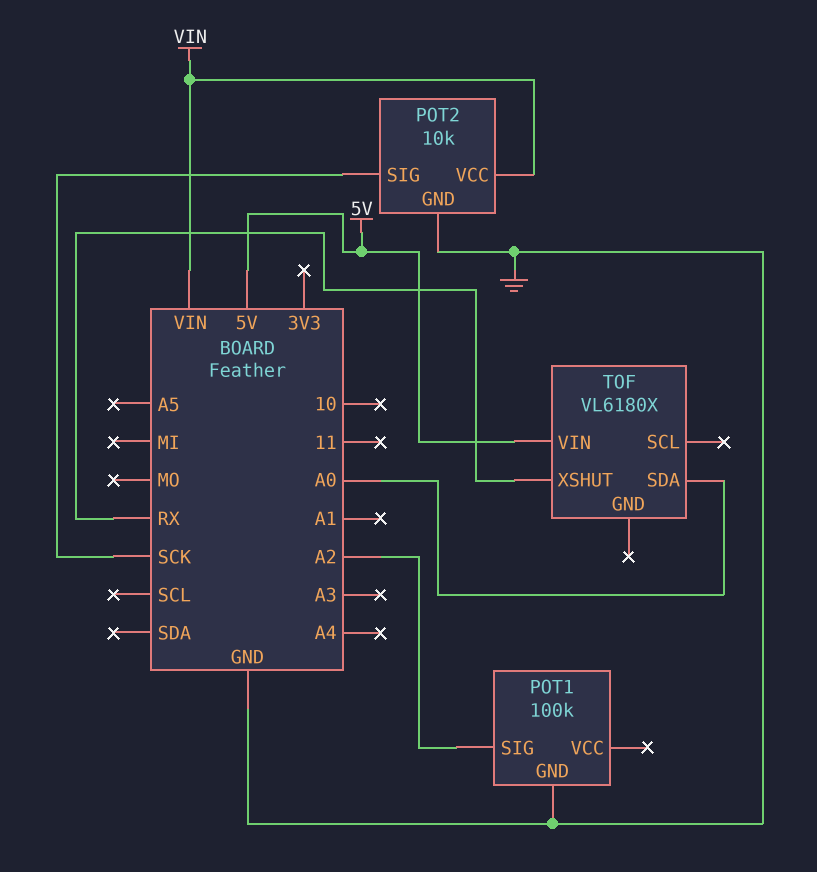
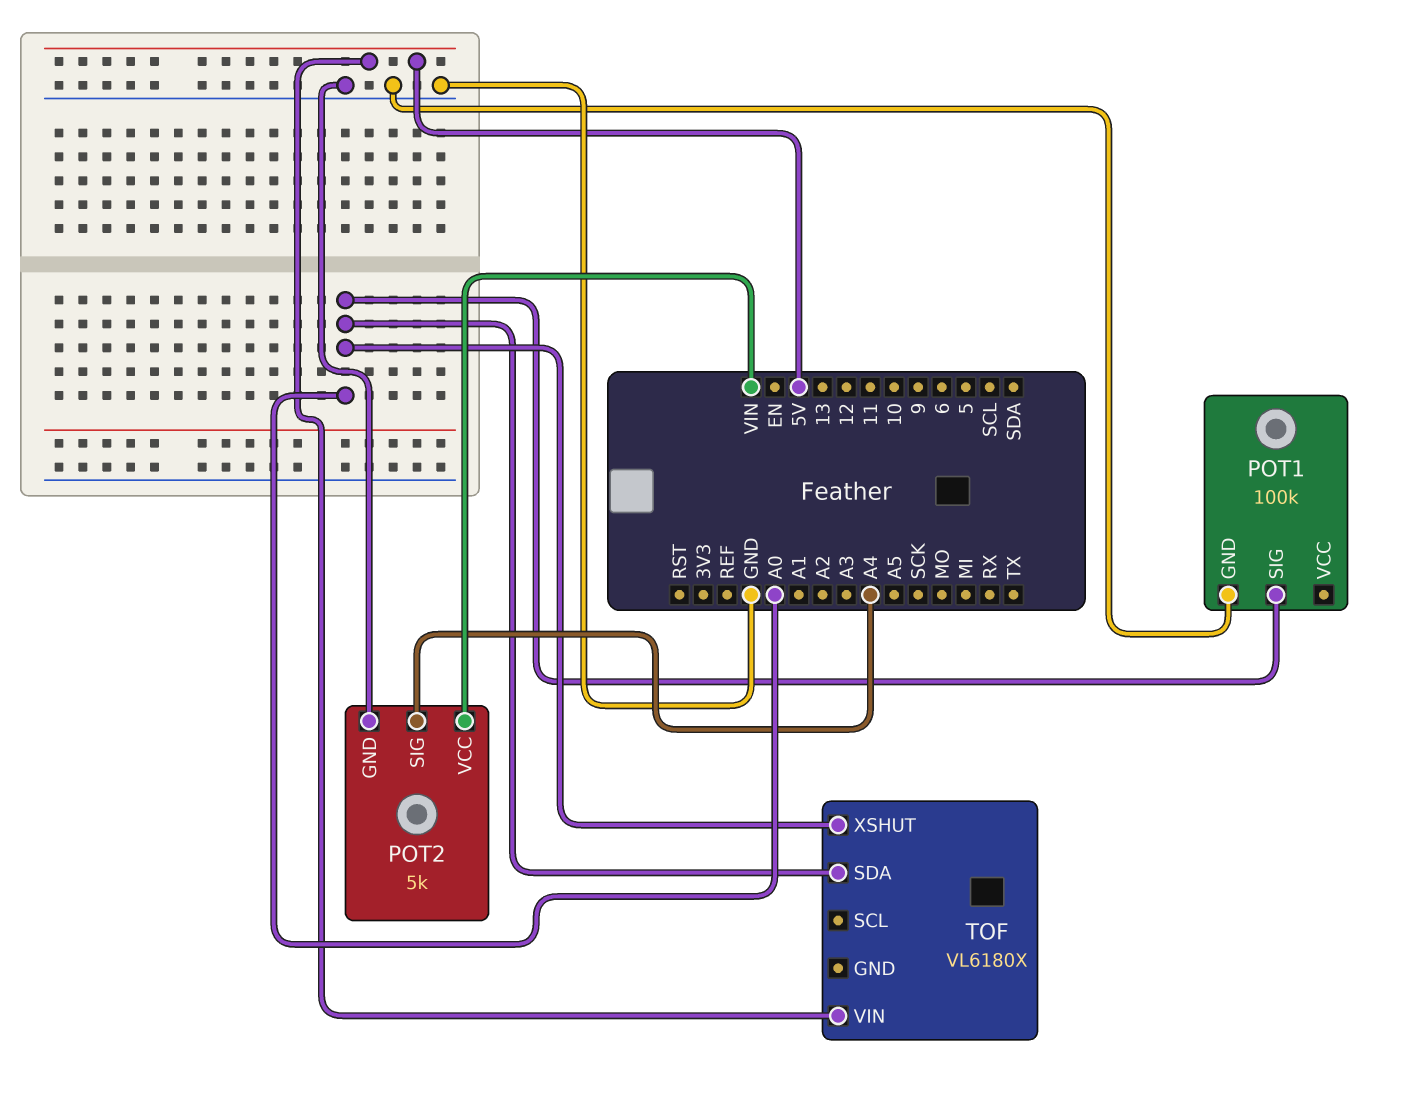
POT1 pin SIG: A2 -> A0
POT2: 10k -> 5k
POT2 pin SIG: SCK -> A4
TOF pin XSHUT: RX -> A0

